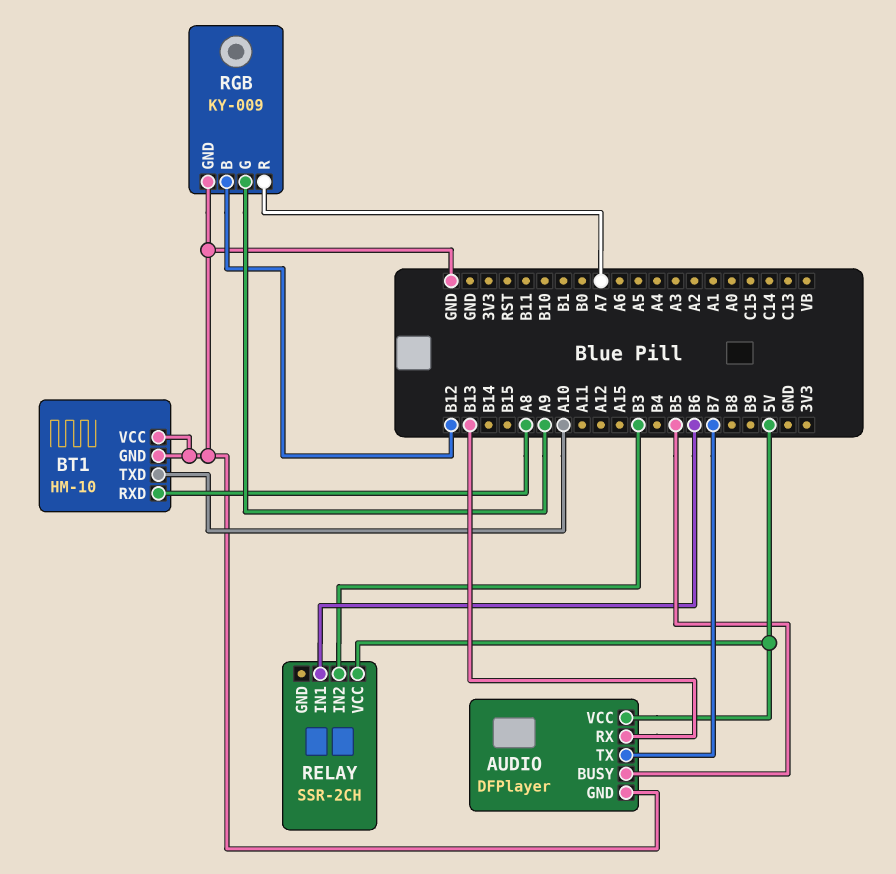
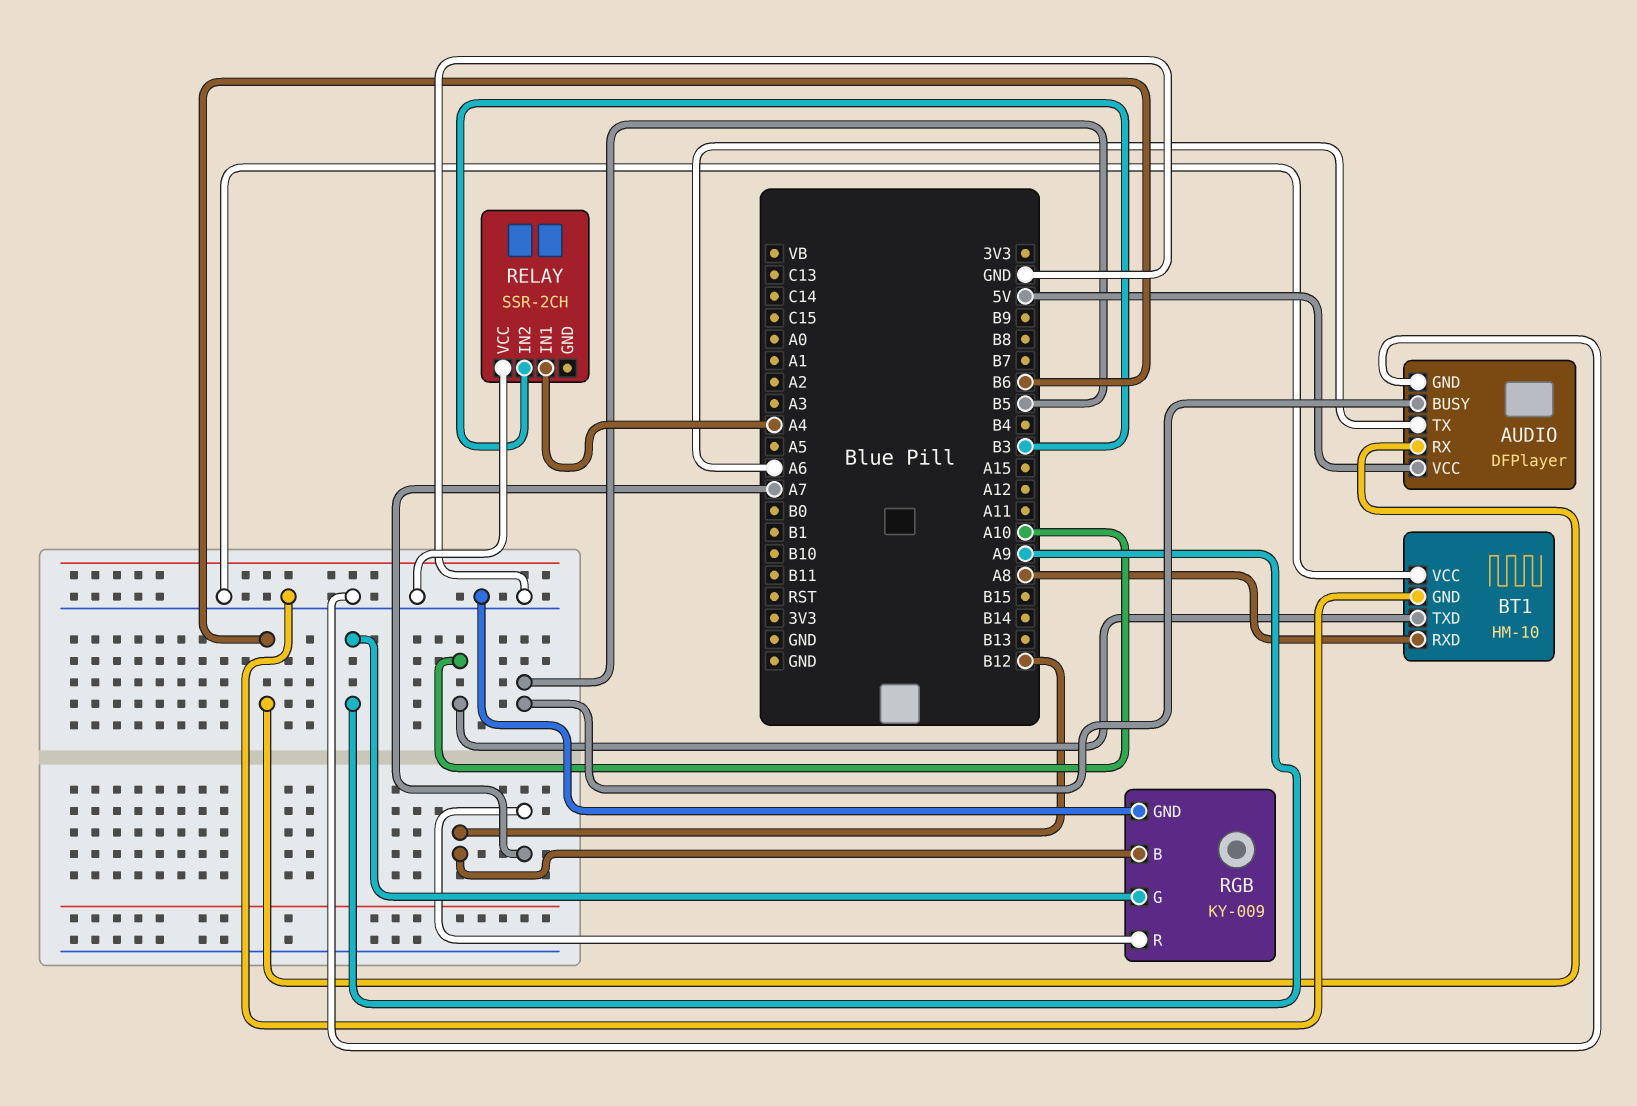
AUDIO pin RX: B13 -> B6
AUDIO pin TX: B7 -> A6
RELAY pin IN1: B6 -> A4
RELAY pin VCC: 5V -> GND

